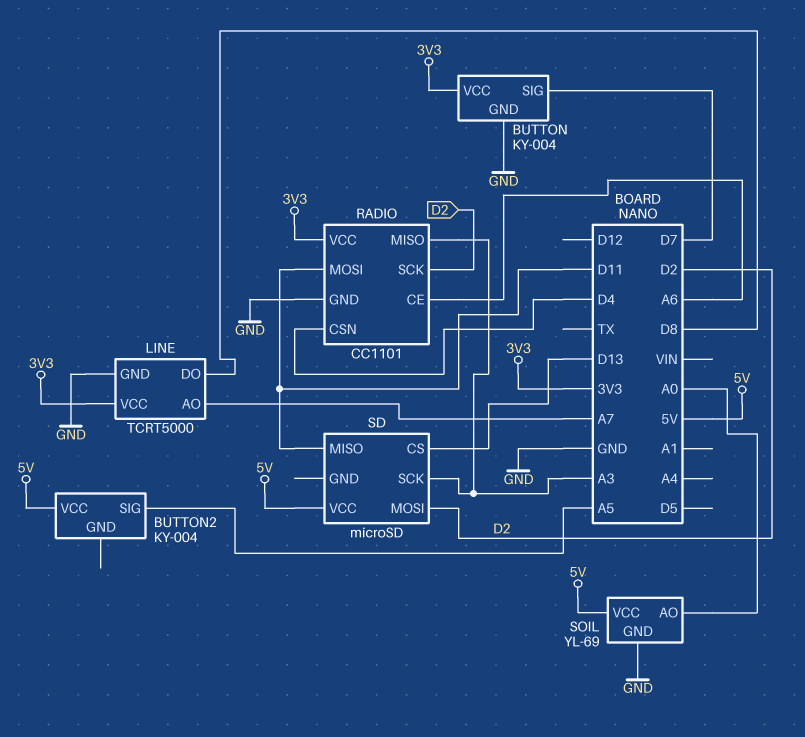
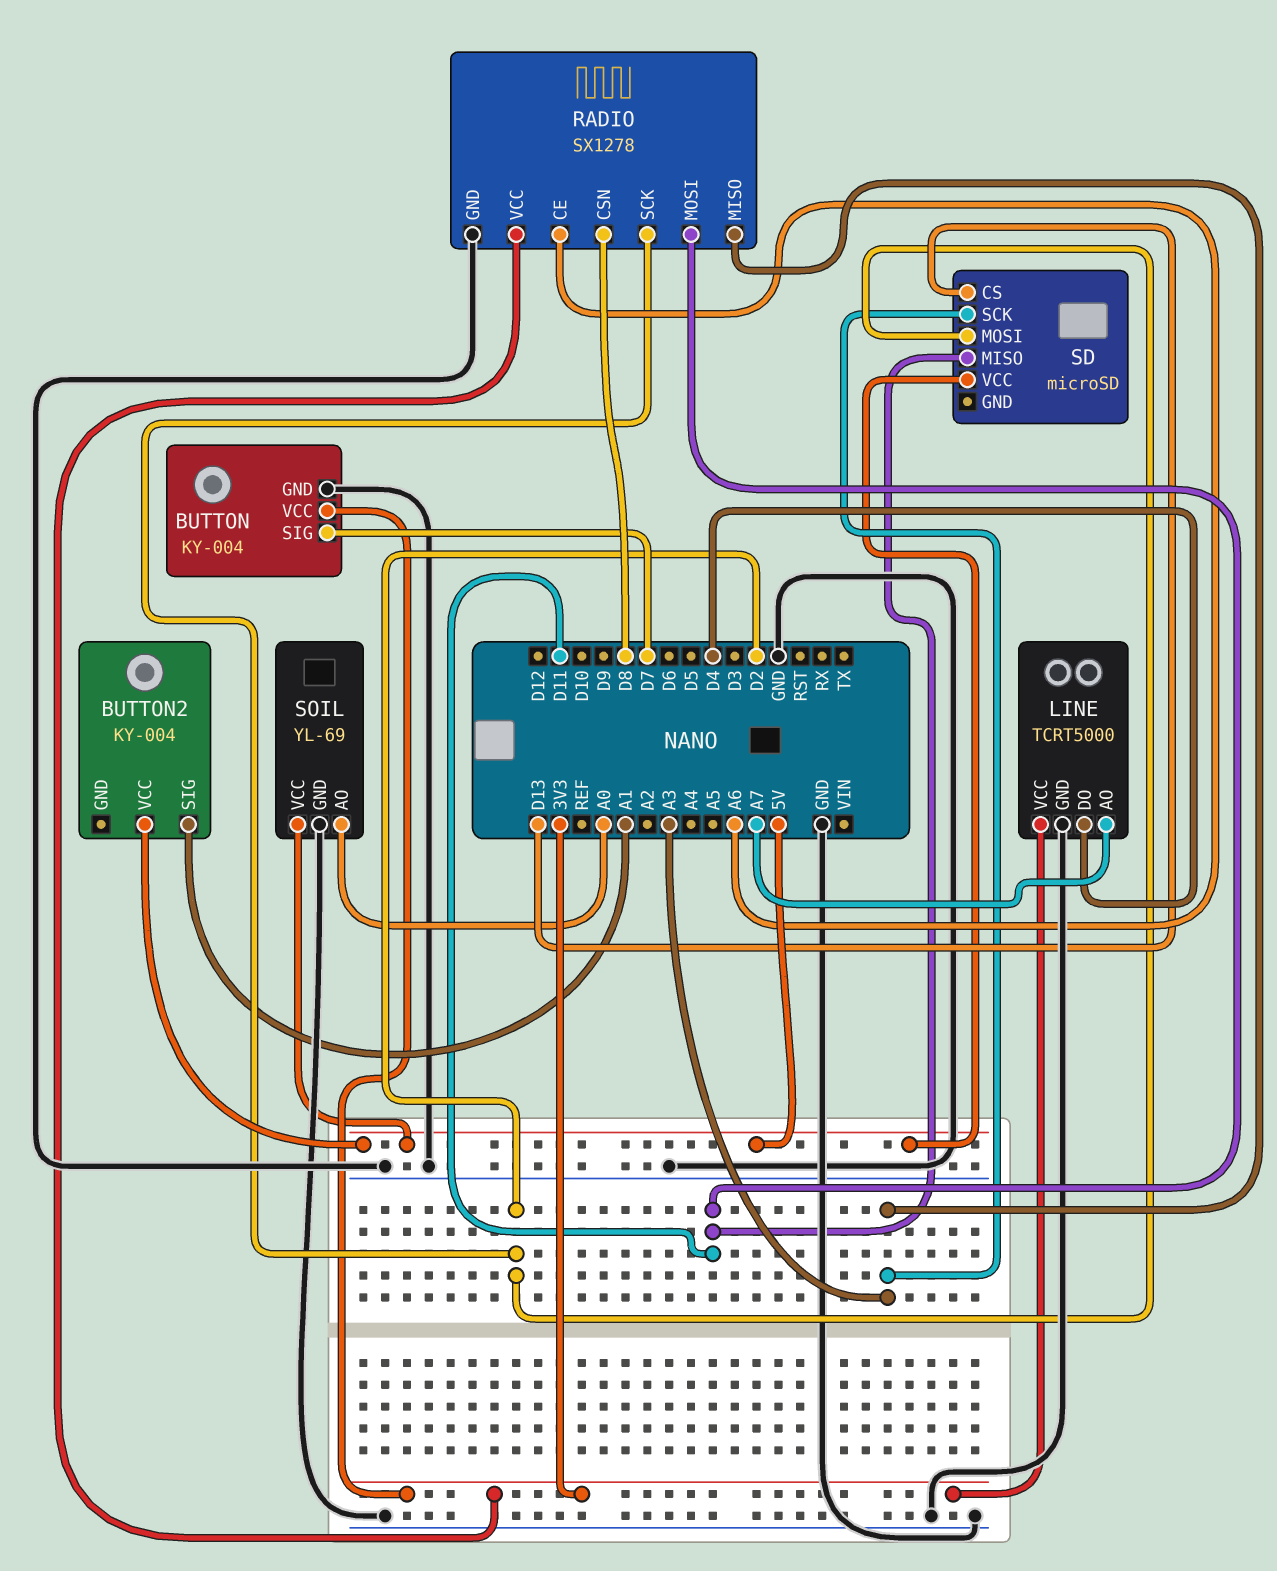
BUTTON2 pin SIG: A5 -> A1
LINE pin DO: D8 -> D4
RADIO: CC1101 -> SX1278
RADIO pin CSN: D4 -> D8

